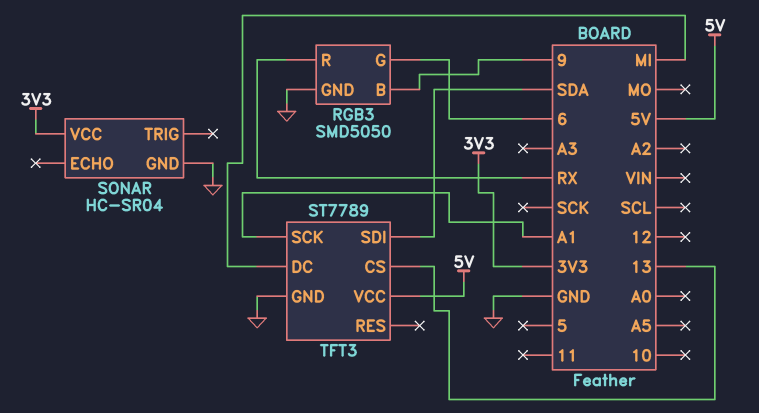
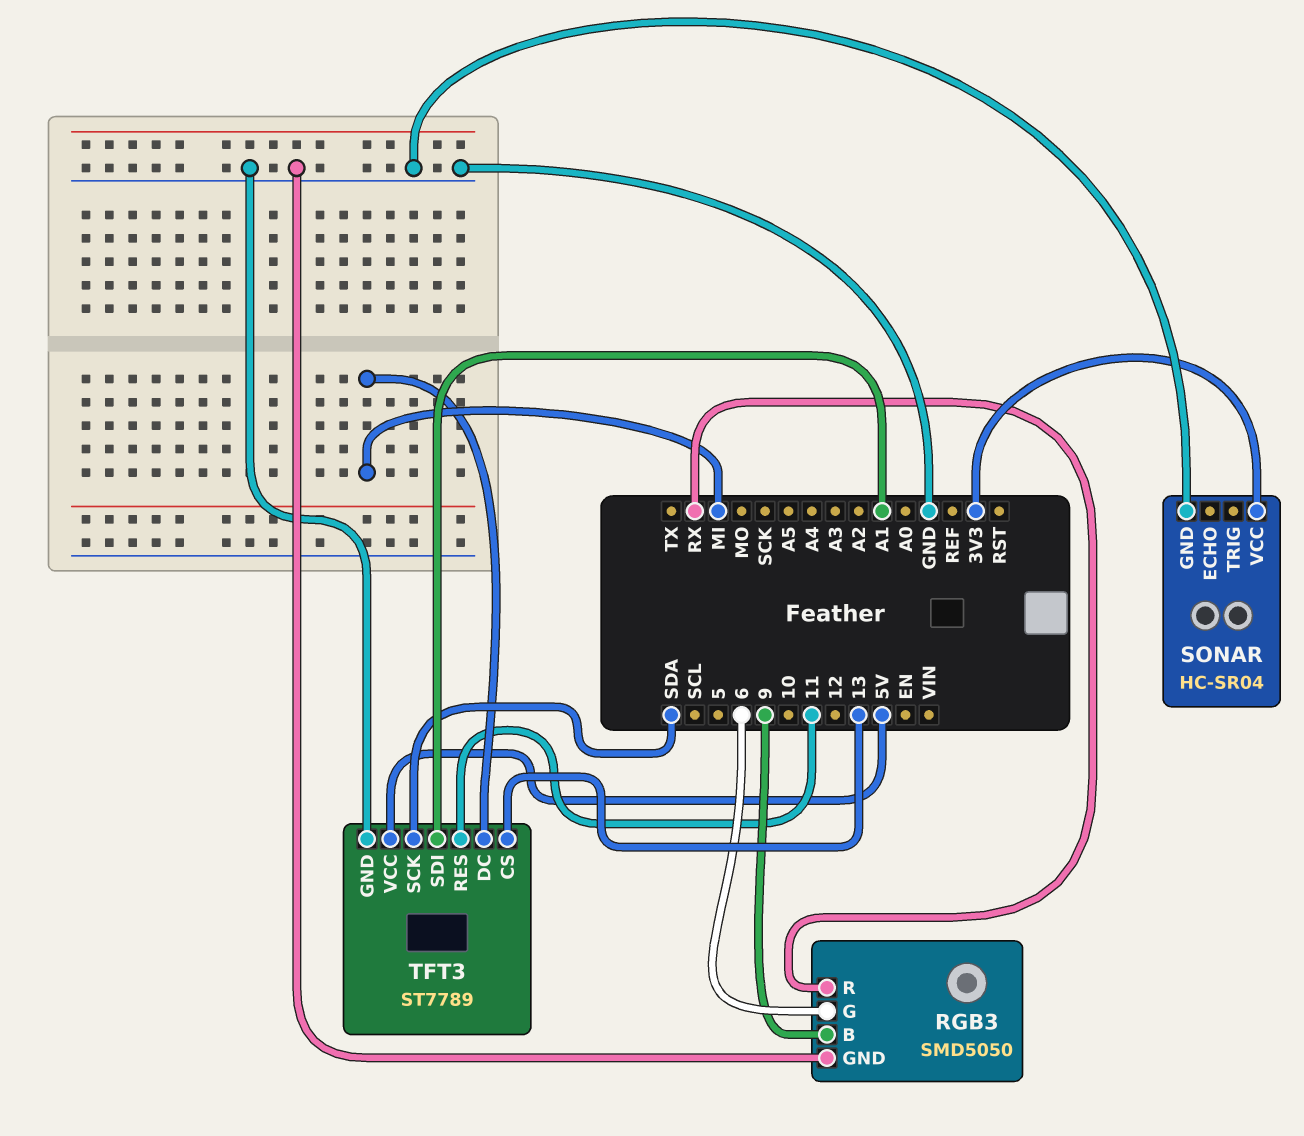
TFT3 pin RES: none -> 11
TFT3 pin SCK: A1 -> SDA
TFT3 pin SDI: SDA -> A1

